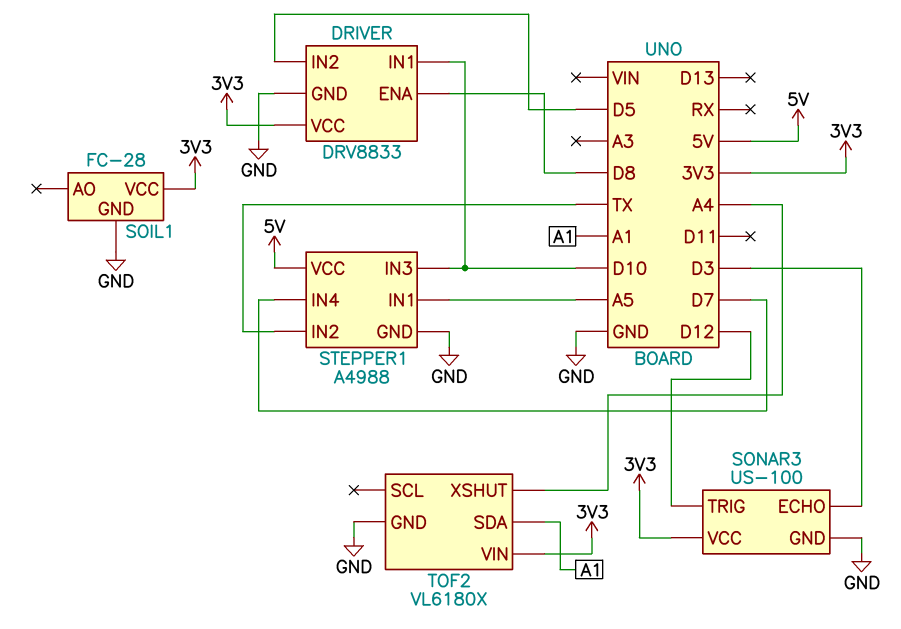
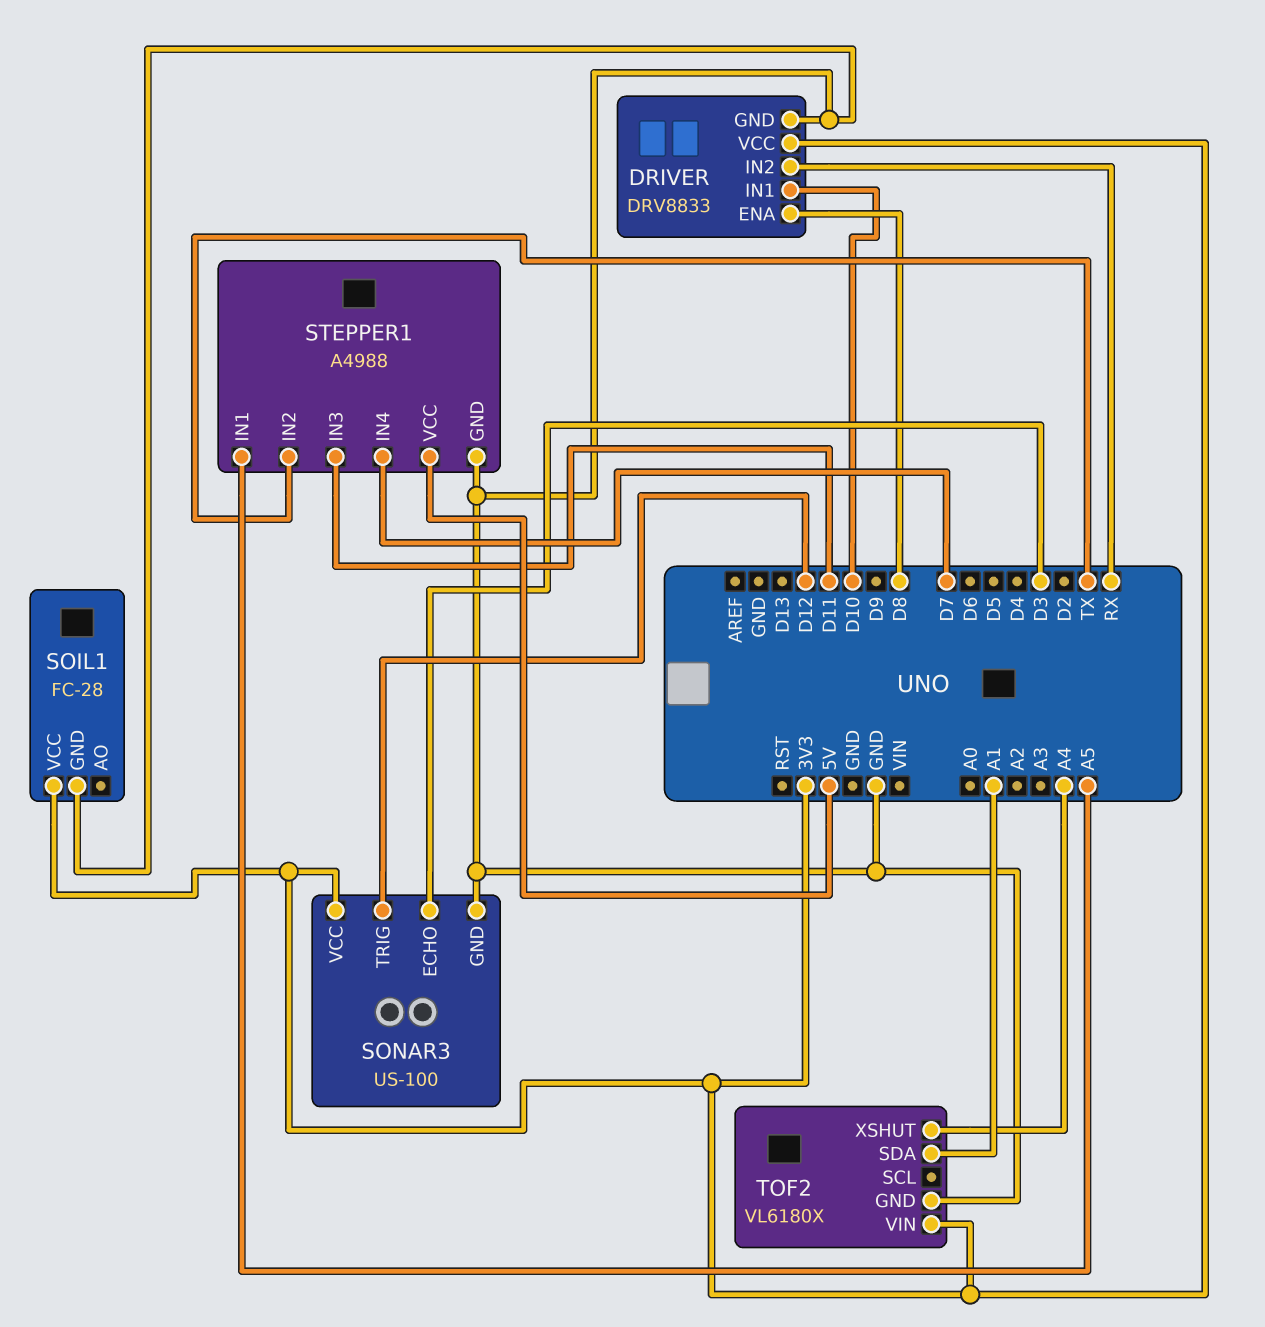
DRIVER pin IN2: D5 -> RX
STEPPER1 pin IN3: D10 -> D11

